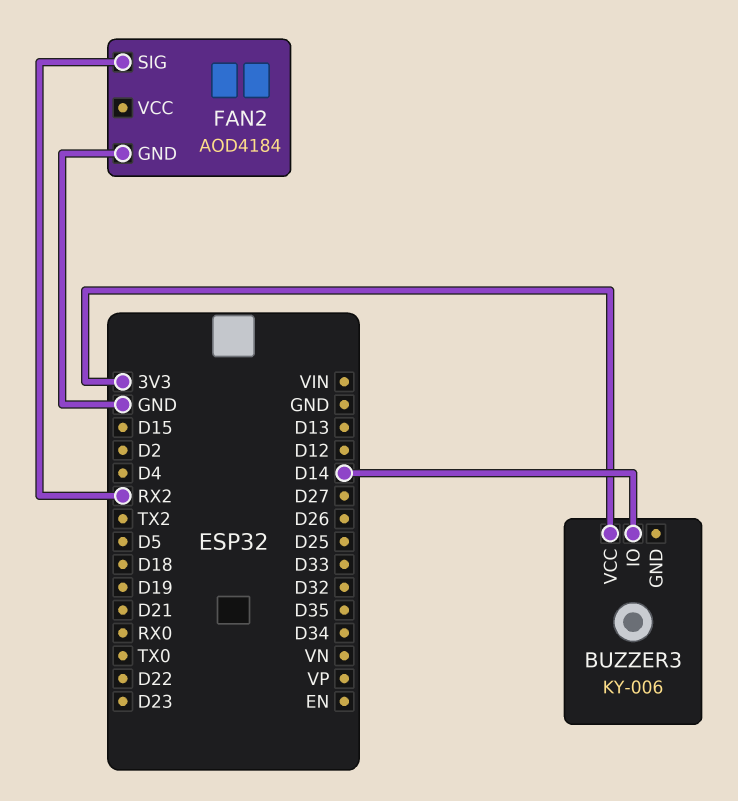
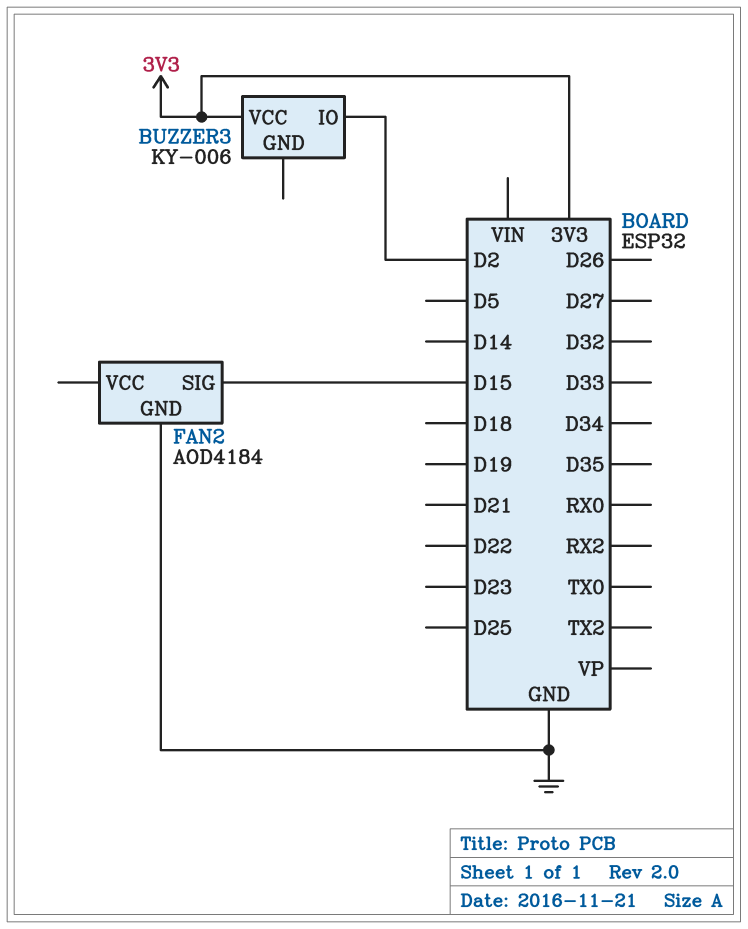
BUZZER3 pin IO: D14 -> D2
FAN2 pin SIG: RX2 -> D15

